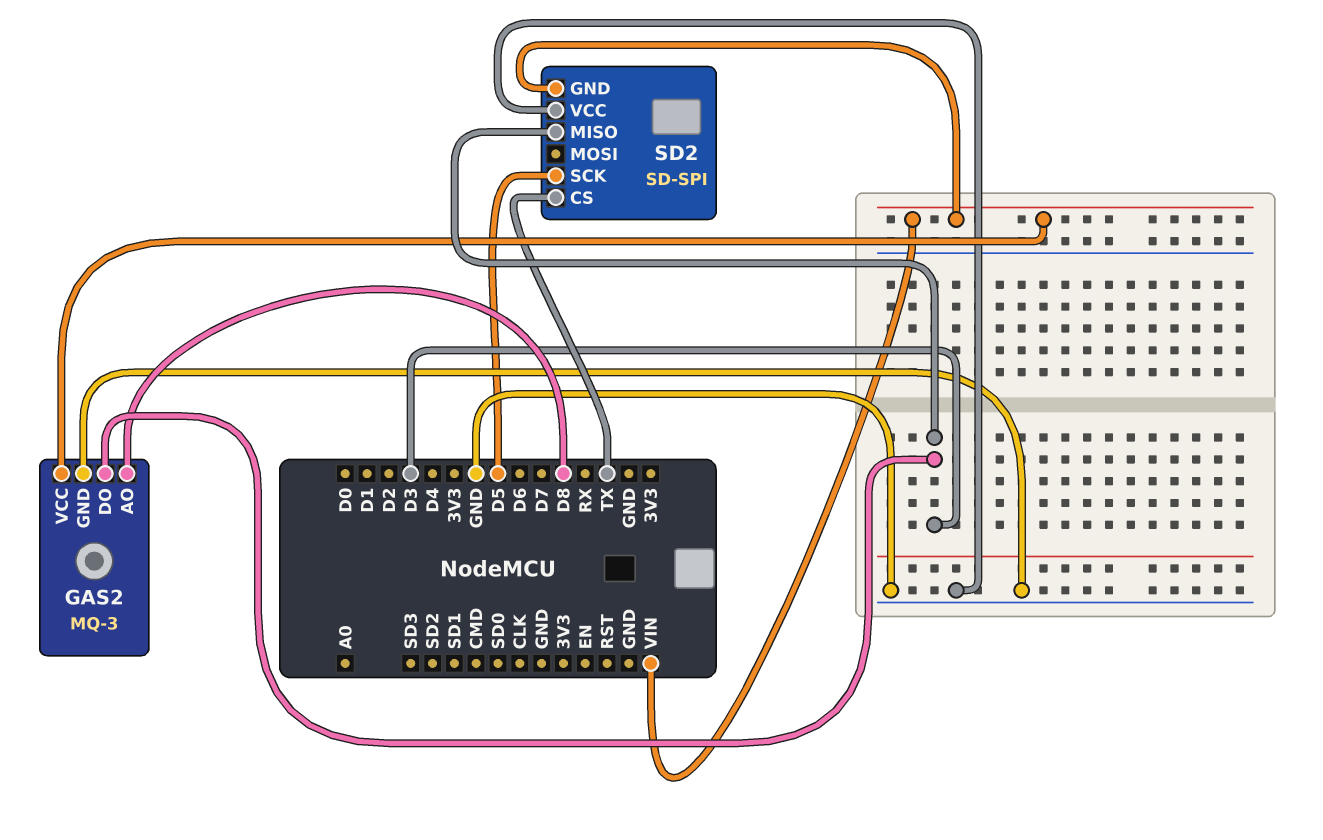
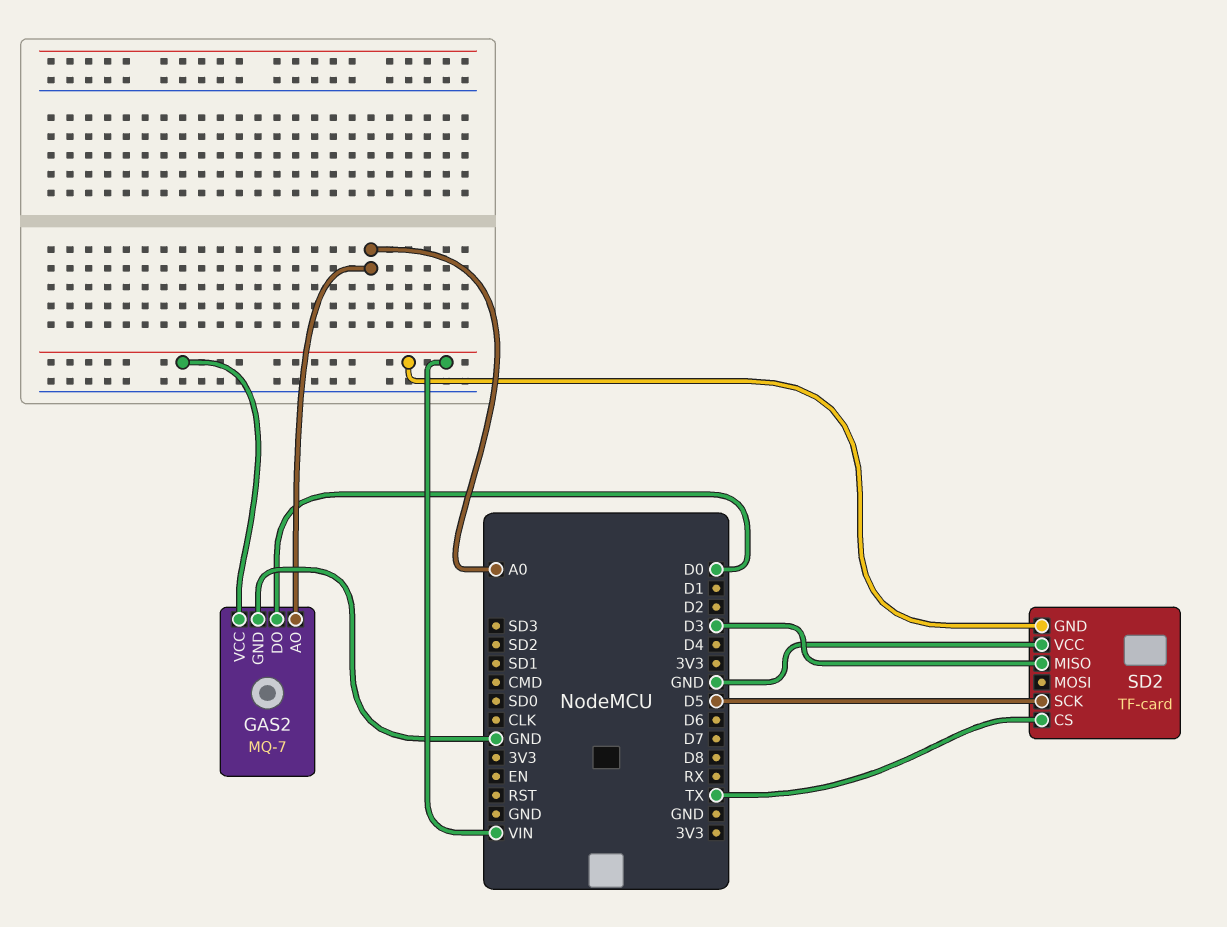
GAS2: MQ-3 -> MQ-7
GAS2 pin AO: D8 -> A0
GAS2 pin DO: D3 -> D0
SD2: SD-SPI -> TF-card

